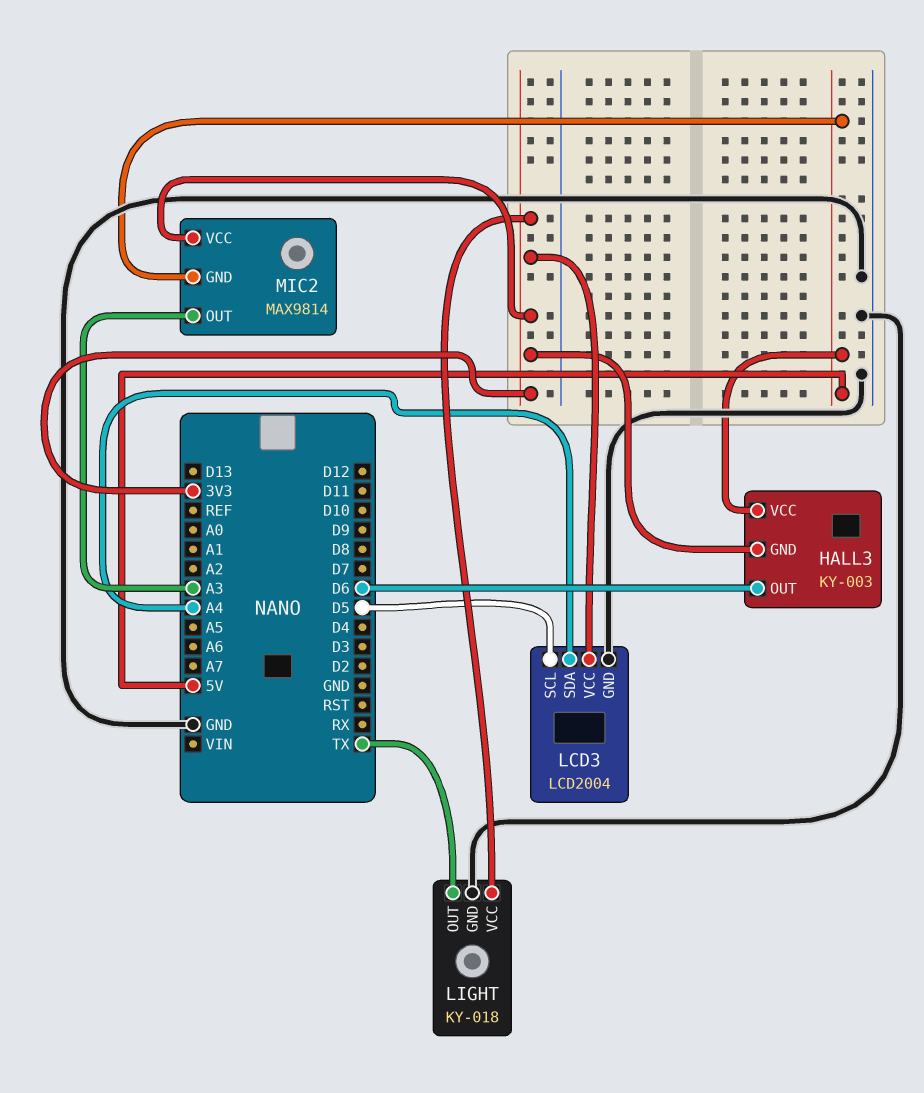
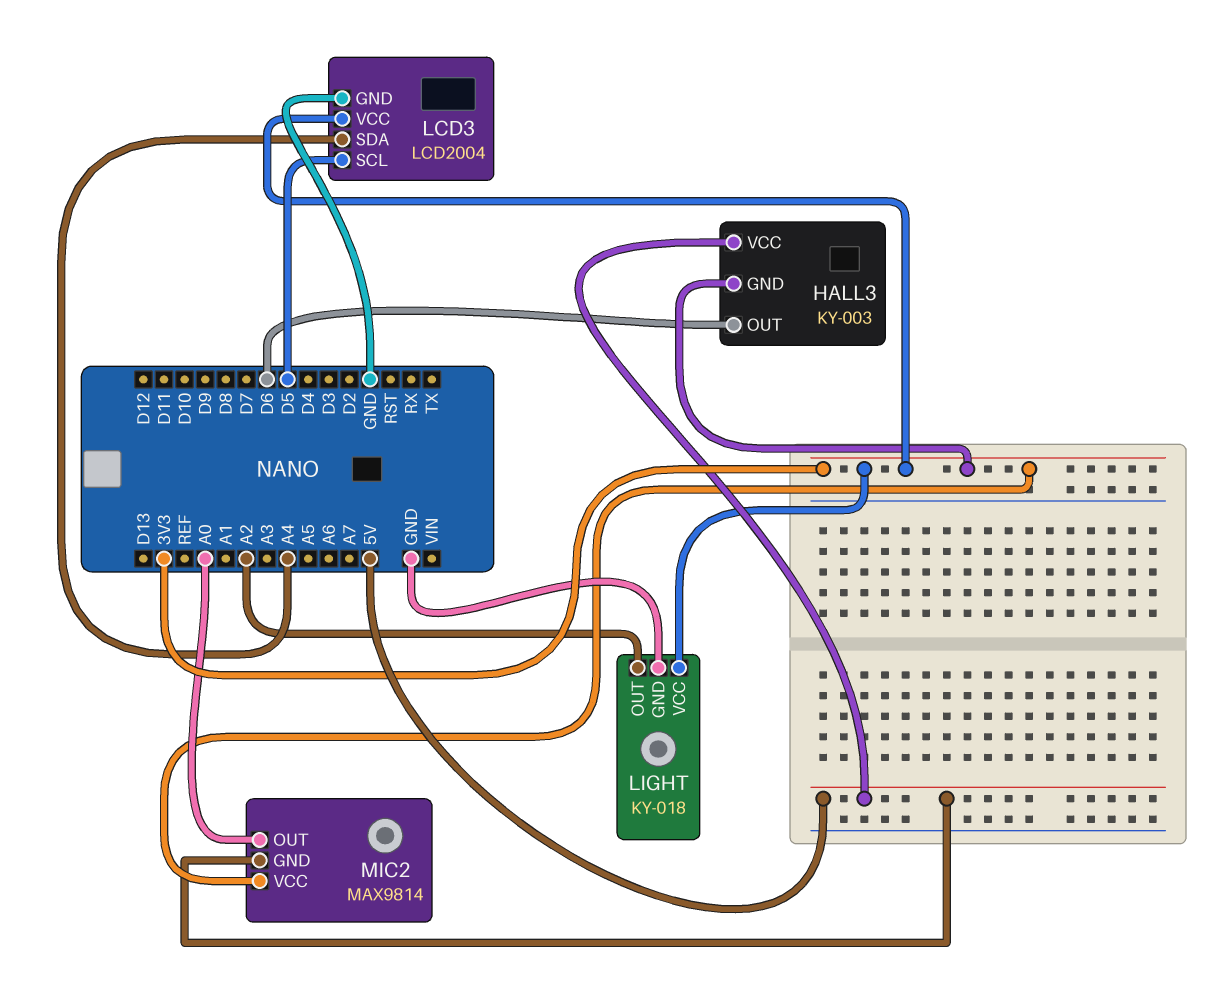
LIGHT pin OUT: TX -> A2
MIC2 pin OUT: A3 -> A0

